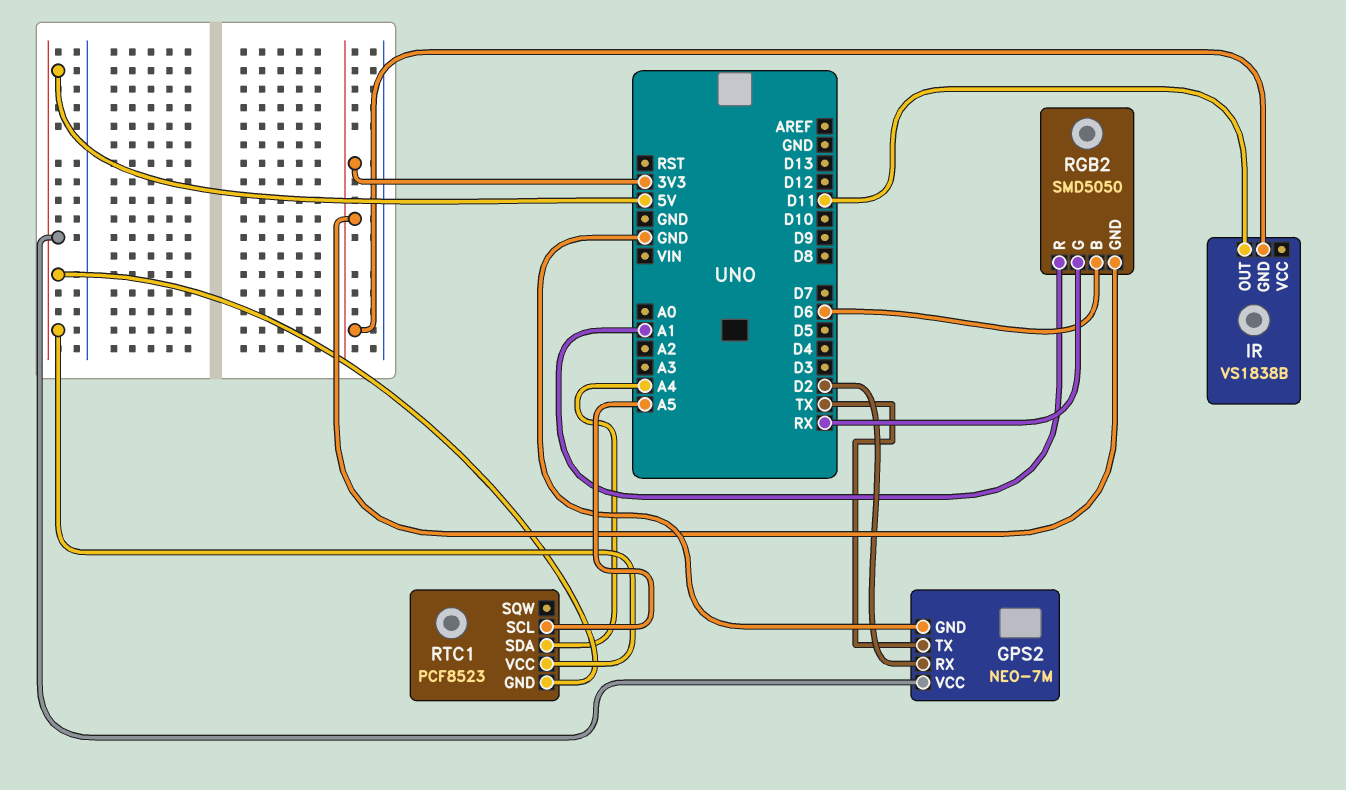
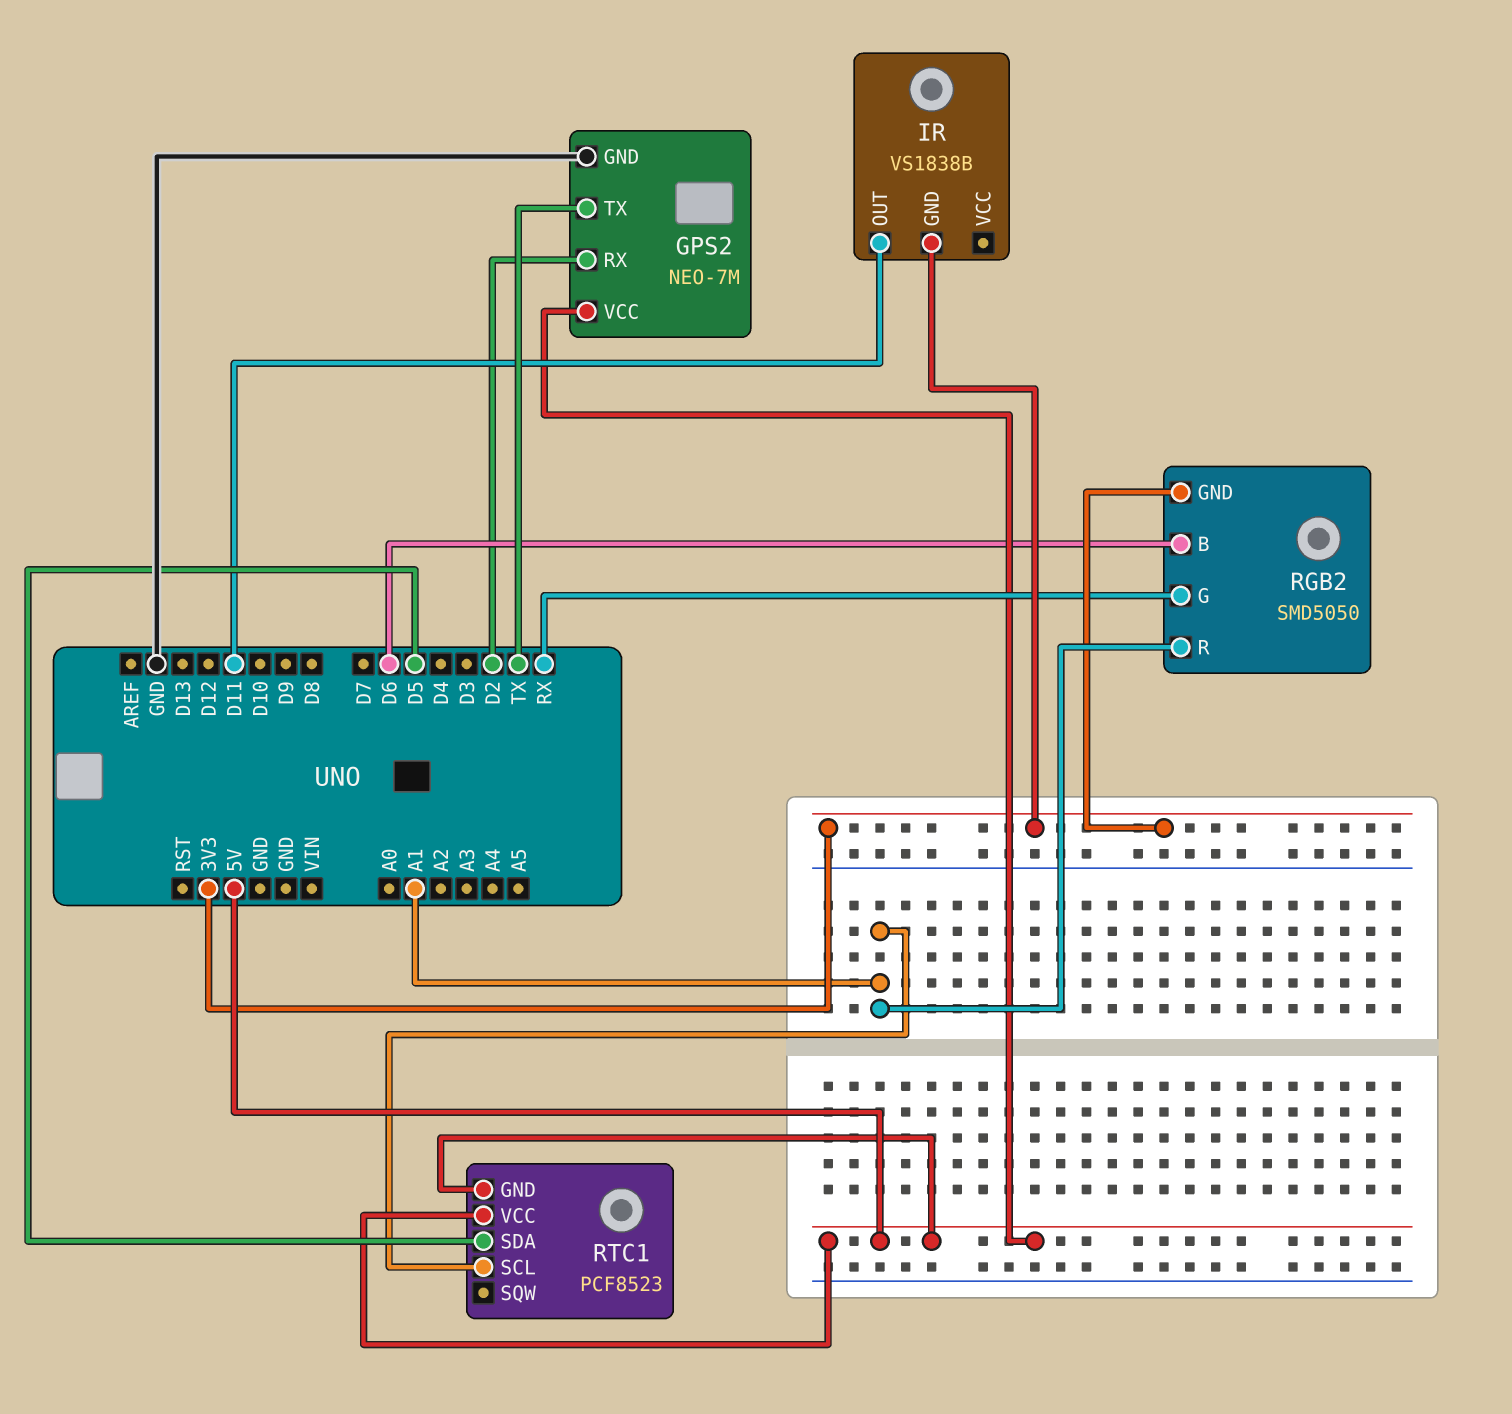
RTC1 pin SCL: A5 -> A1
RTC1 pin SDA: A4 -> D5

